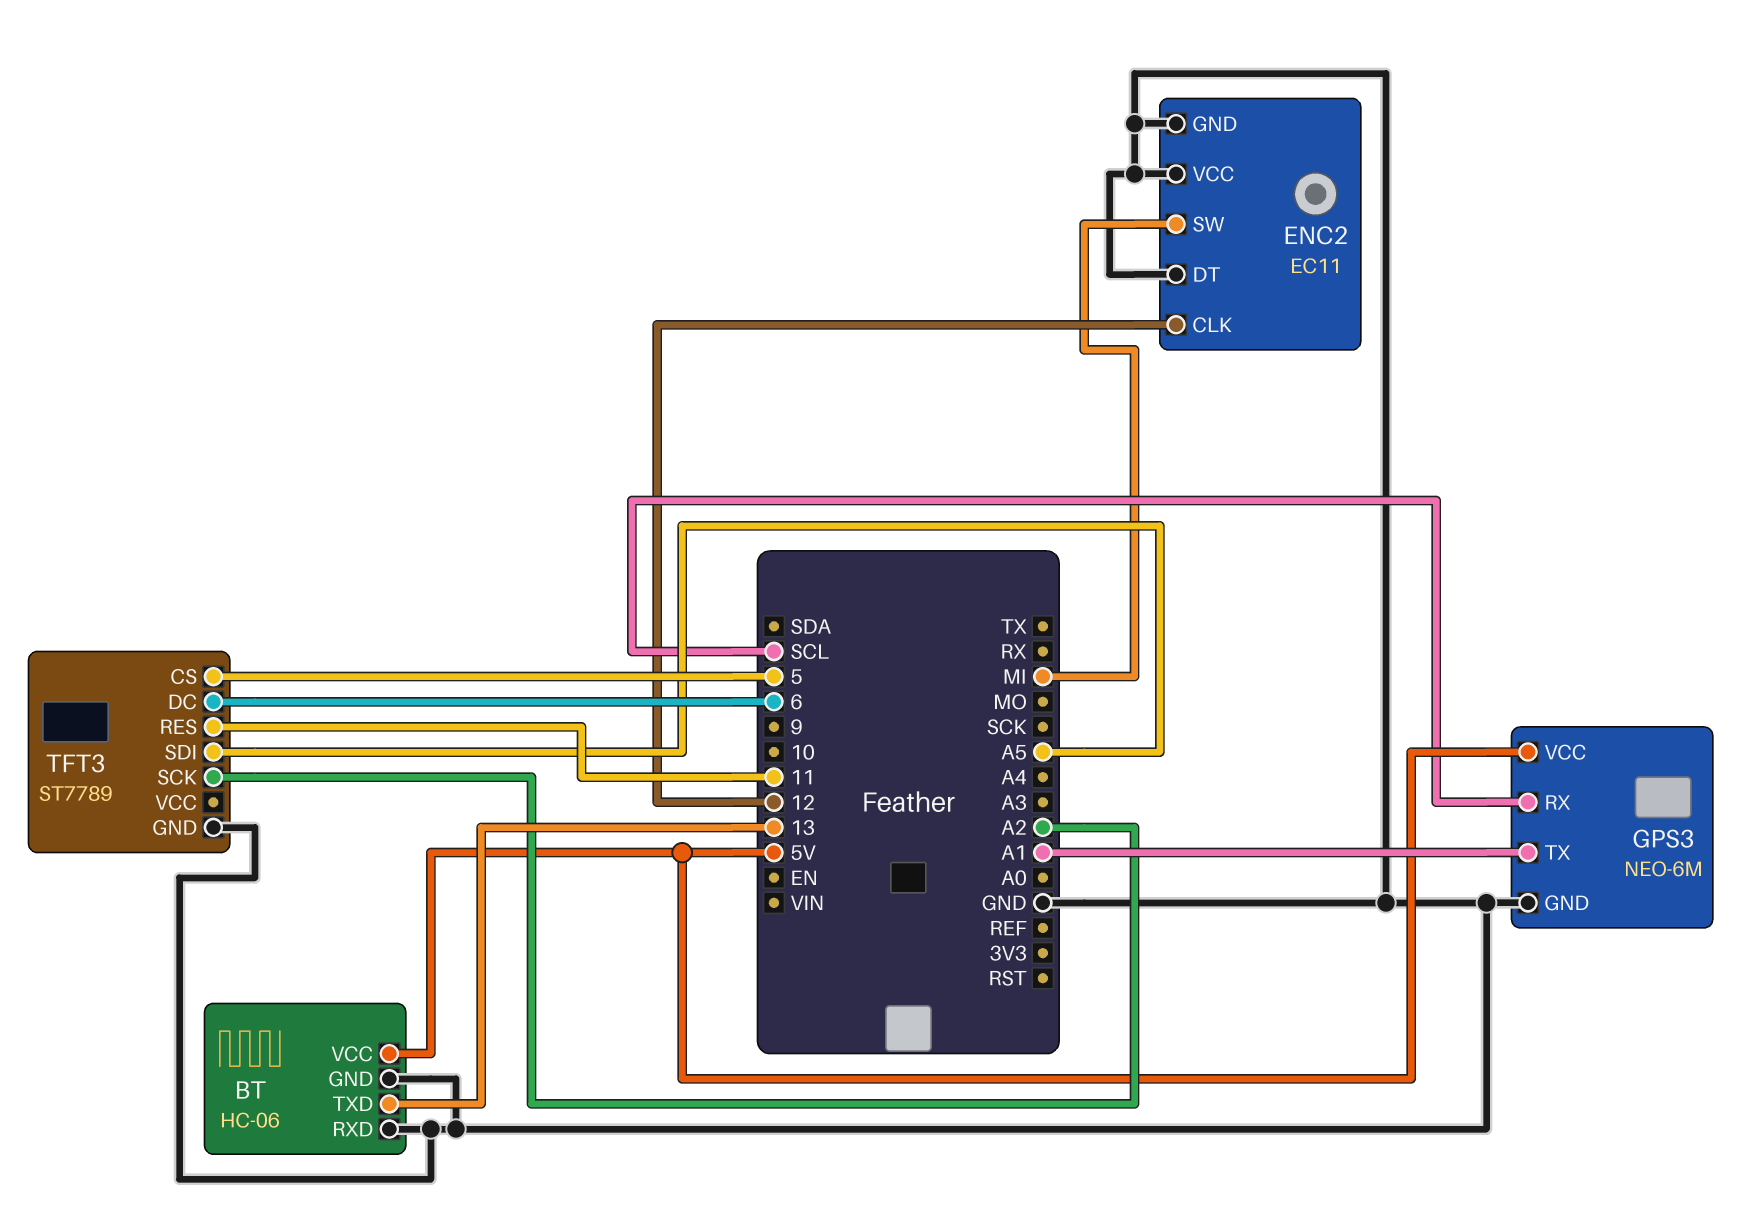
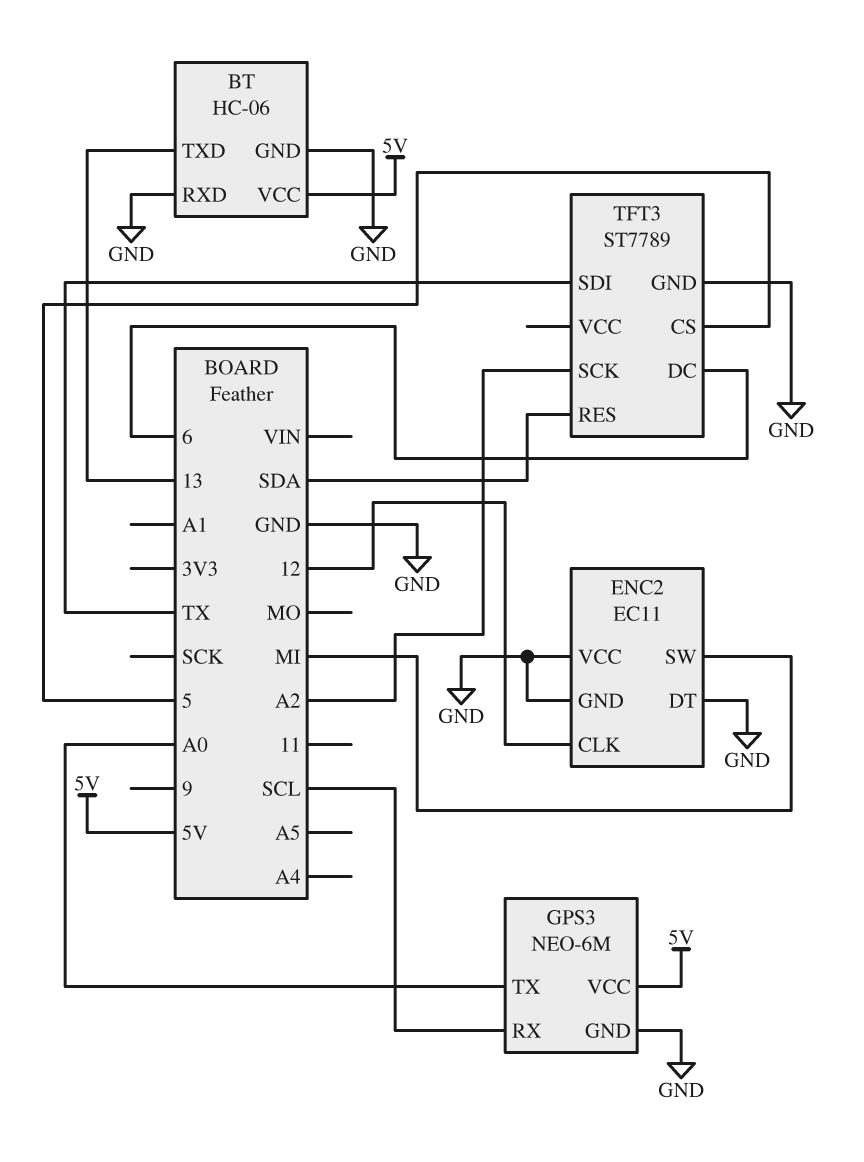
GPS3 pin TX: A1 -> A0
TFT3 pin RES: 11 -> SDA
TFT3 pin SDI: A5 -> TX

